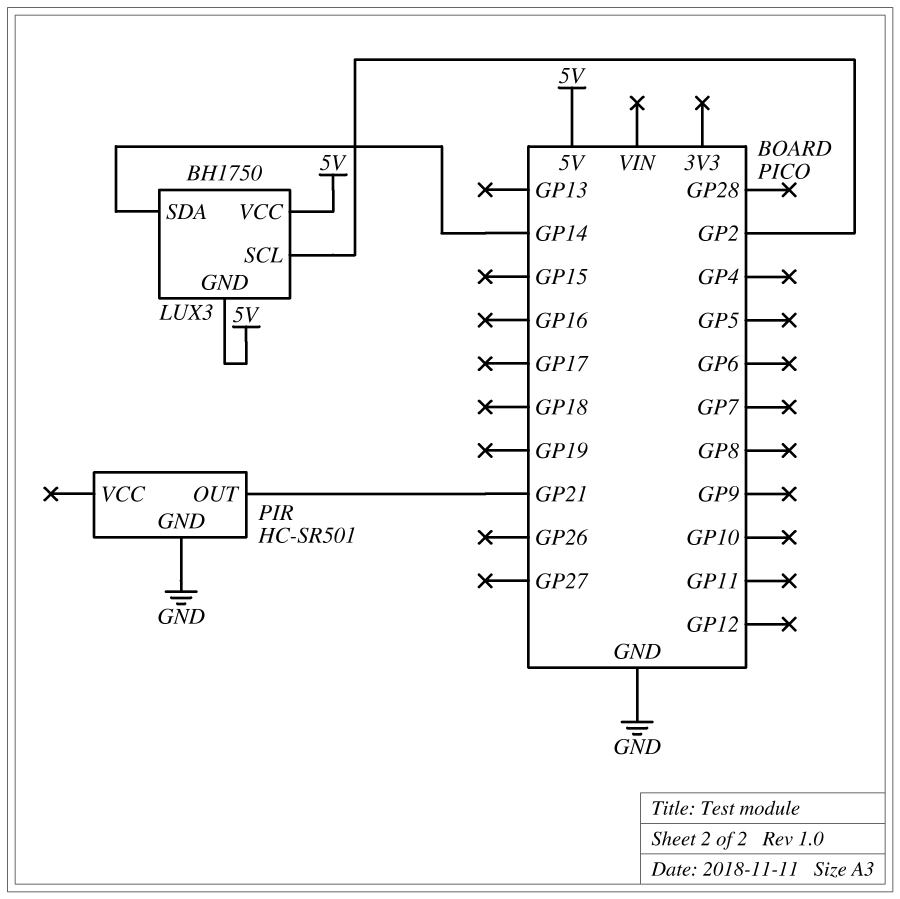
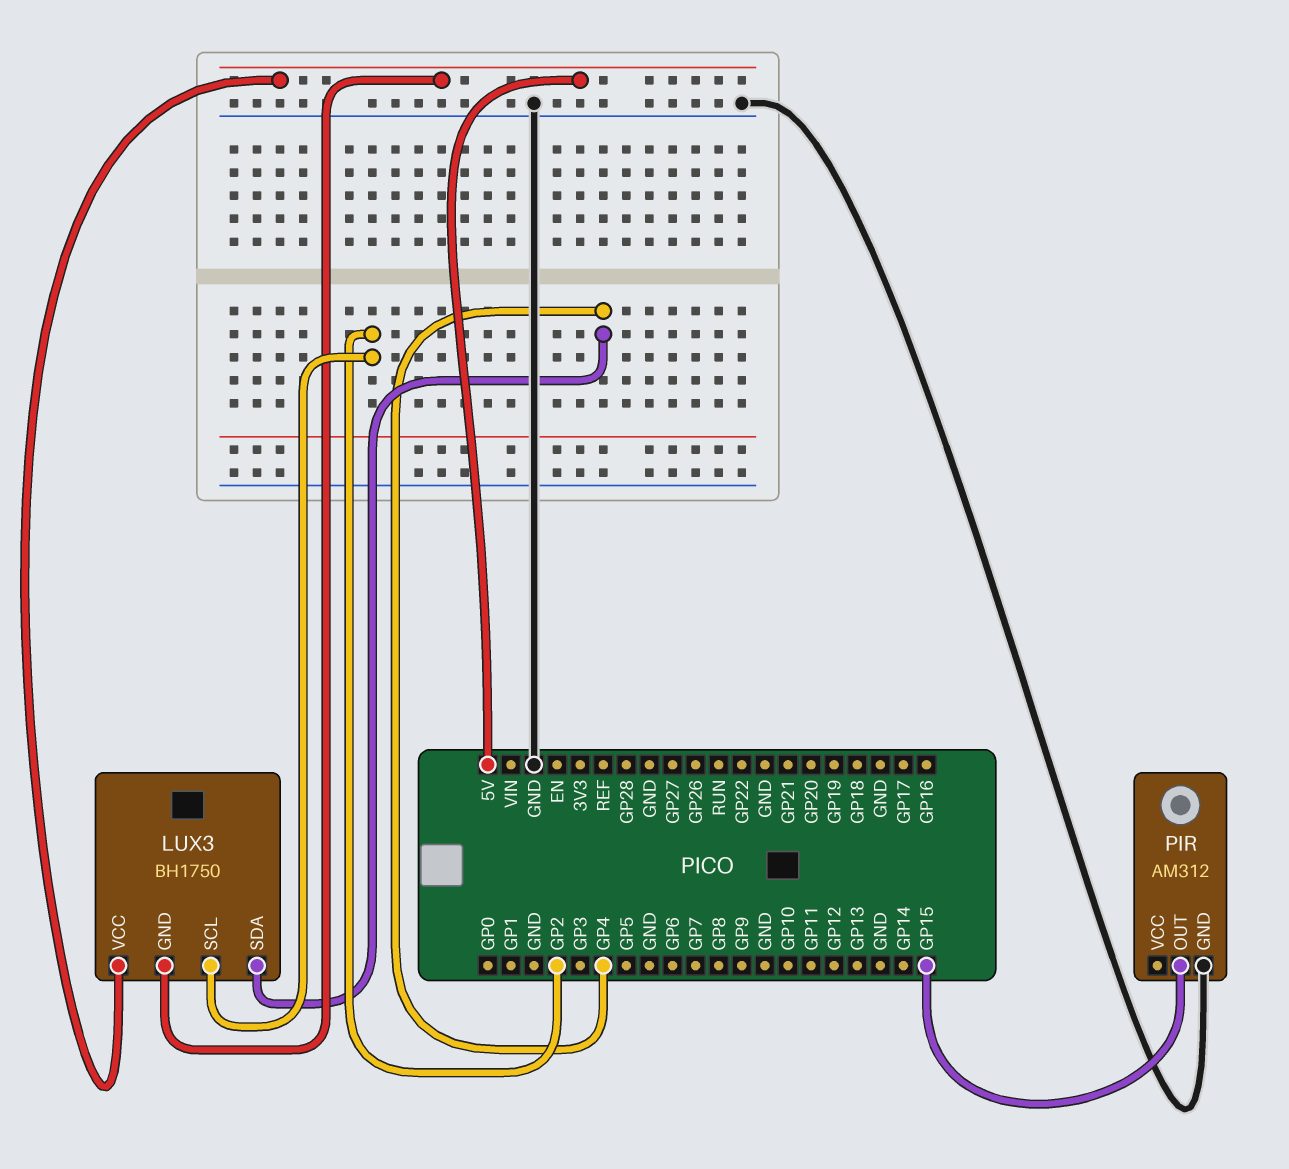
LUX3 pin SDA: GP14 -> GP4
PIR: HC-SR501 -> AM312
PIR pin OUT: GP21 -> GP15

